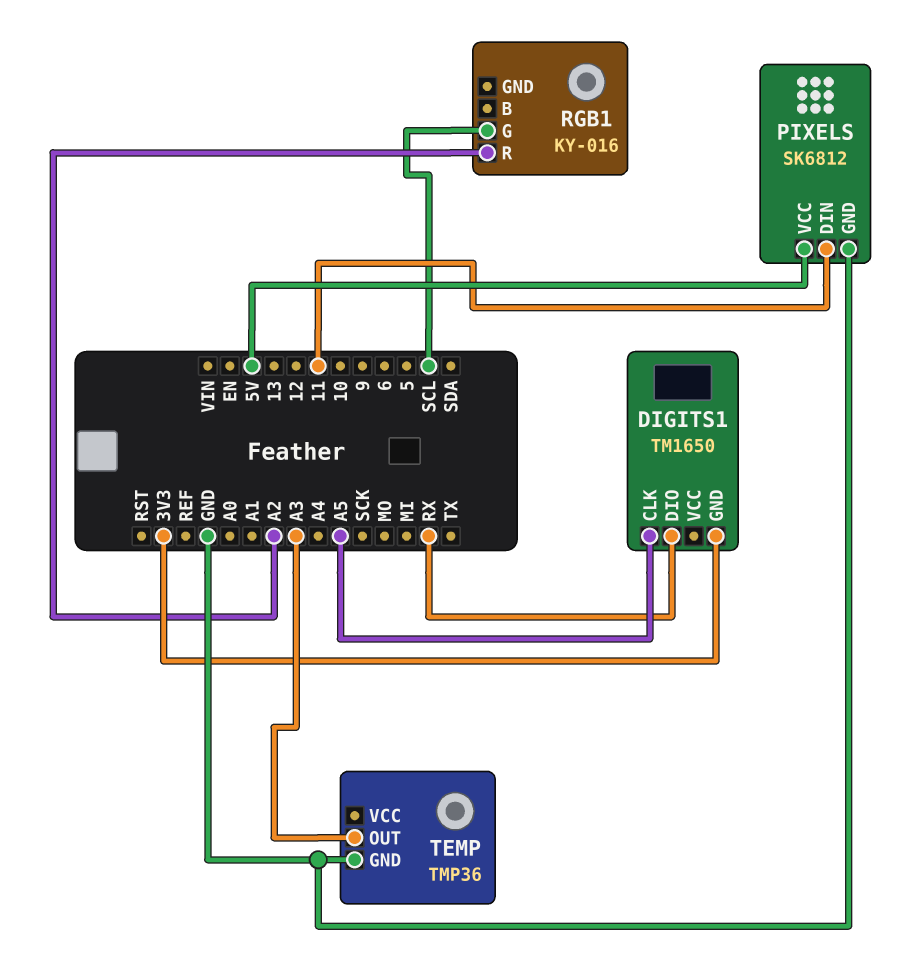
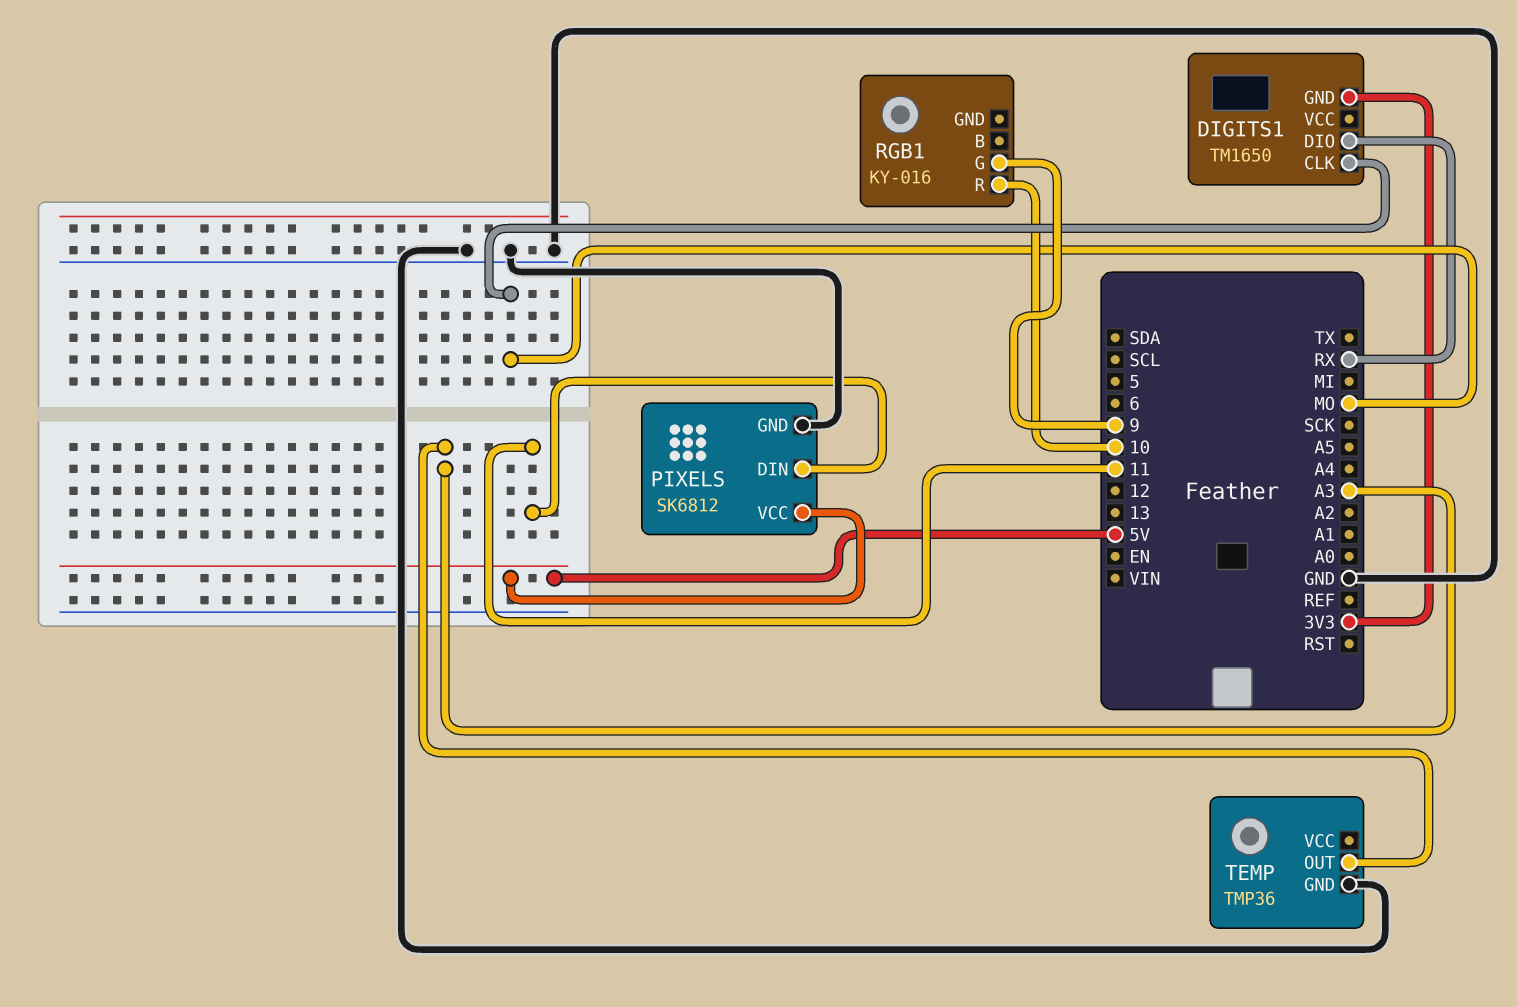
DIGITS1 pin CLK: A5 -> MO
RGB1 pin G: SCL -> 9
RGB1 pin R: A2 -> 10

